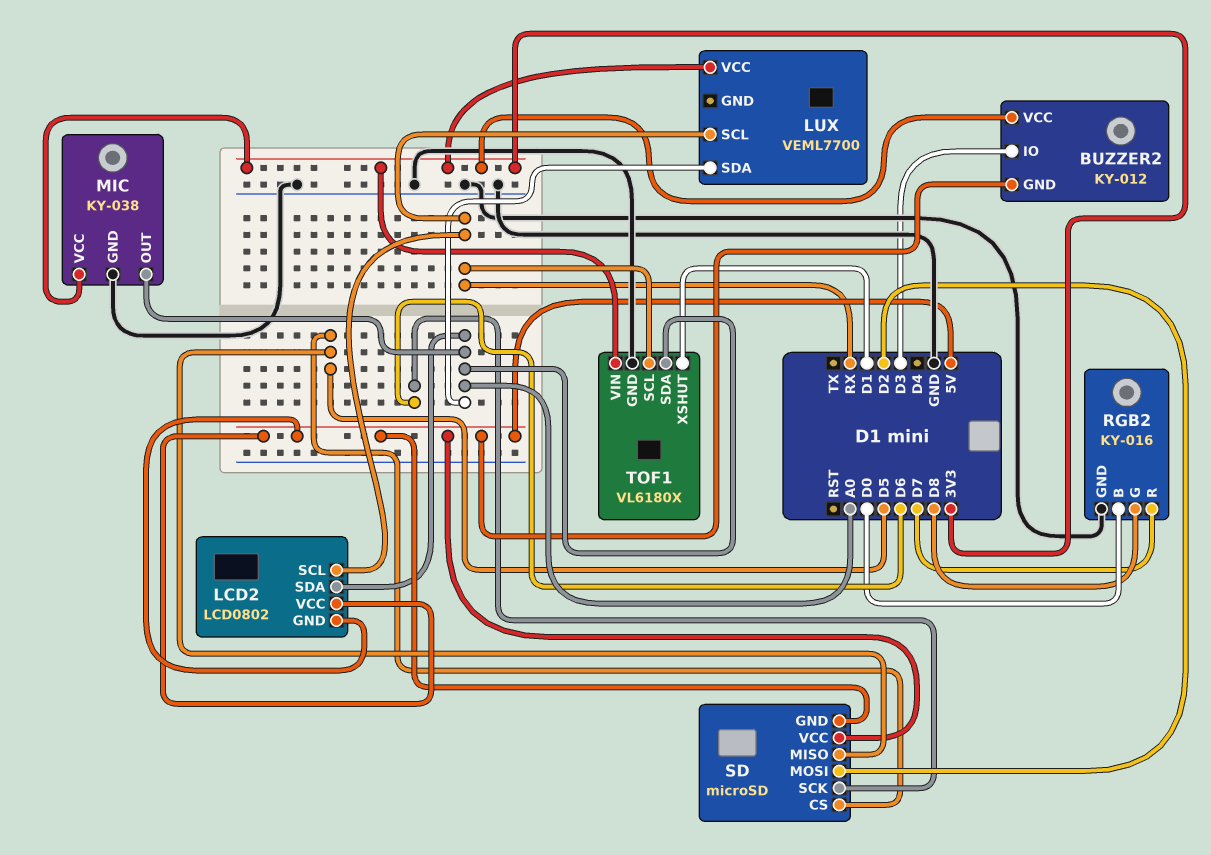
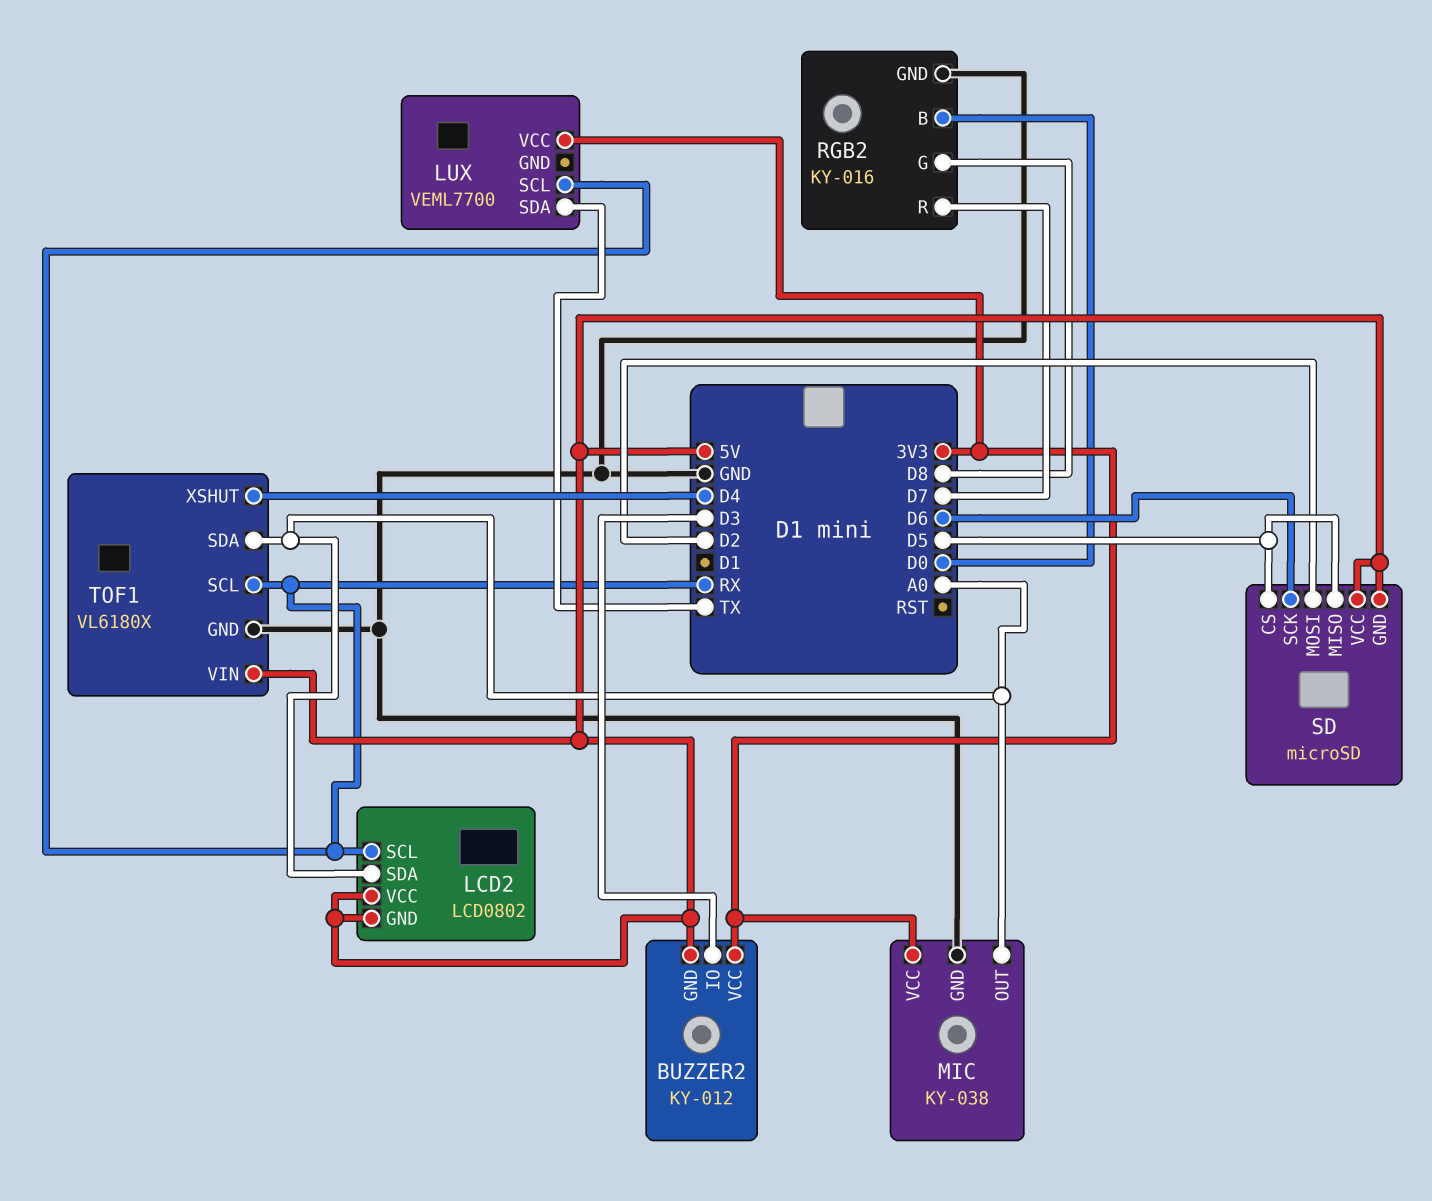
LUX pin SDA: A0 -> TX
TOF1 pin VIN: 3V3 -> 5V
TOF1 pin XSHUT: D1 -> D4

